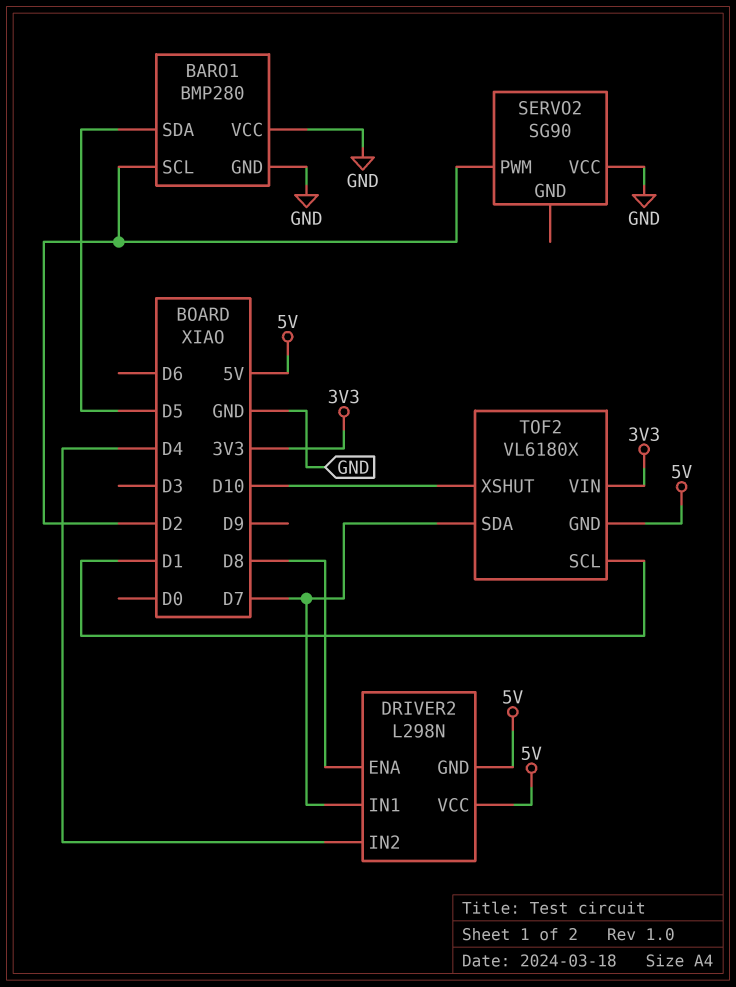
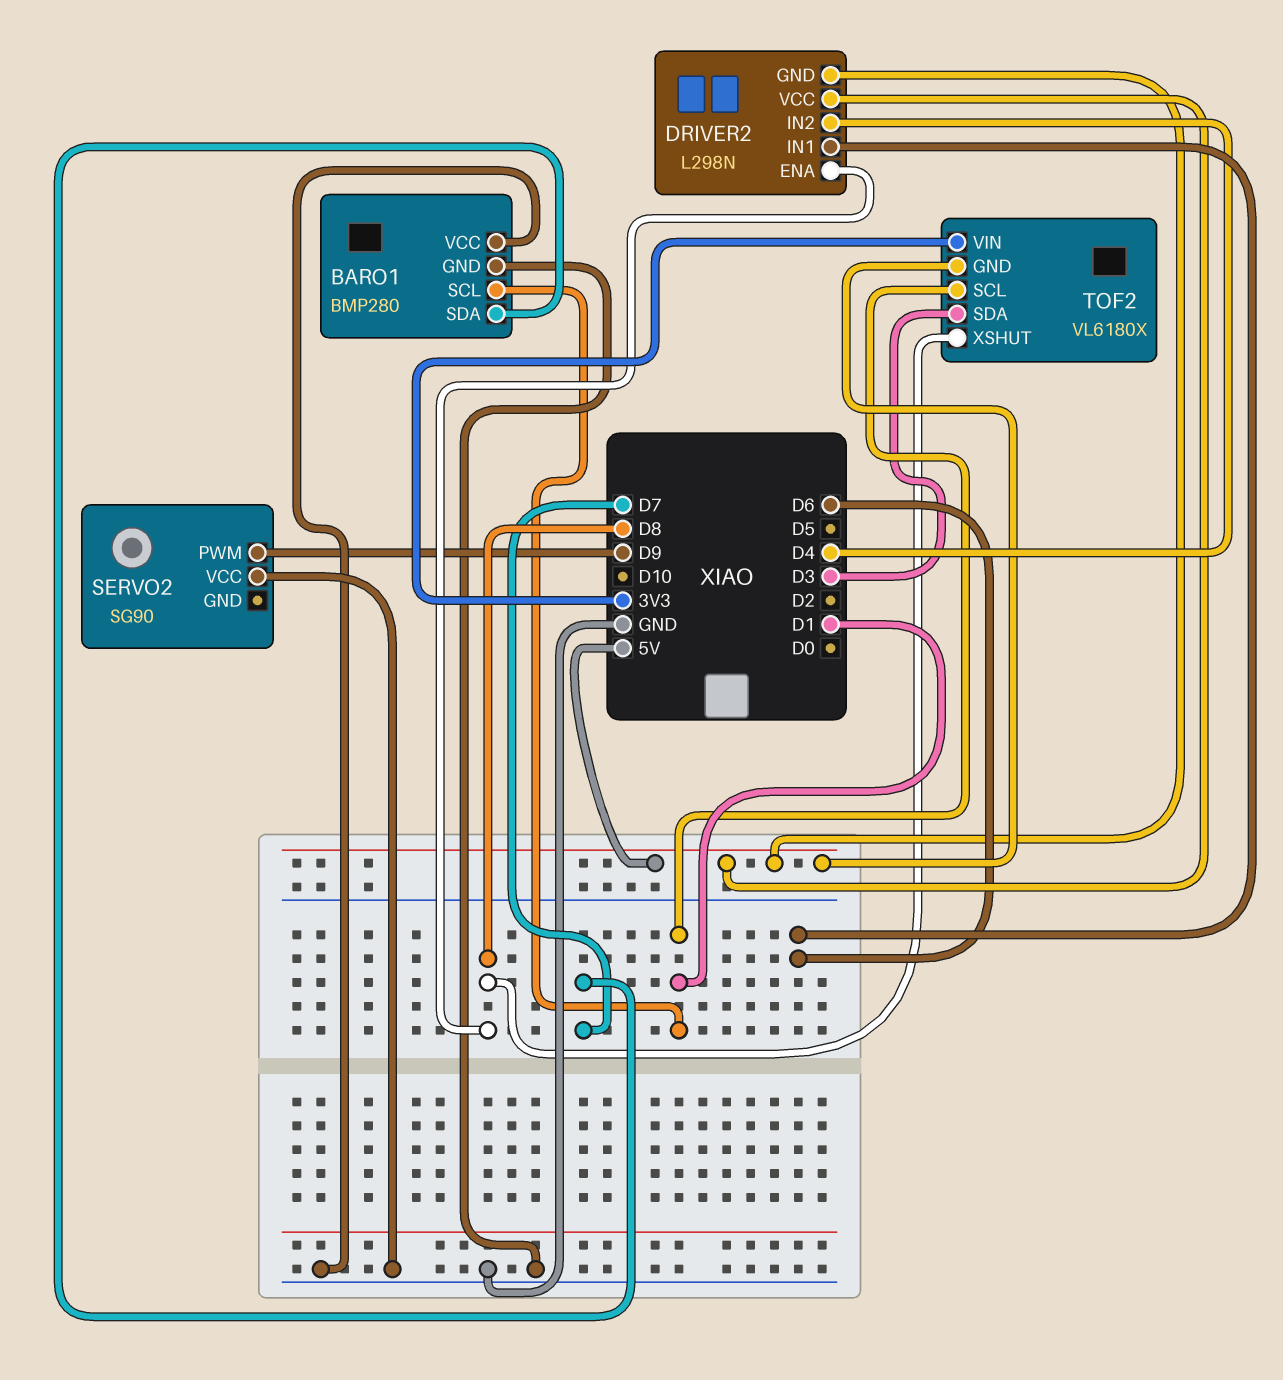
BARO1 pin SCL: D2 -> D1
BARO1 pin SDA: D5 -> D7
DRIVER2 pin IN1: D7 -> D6
SERVO2 pin PWM: D2 -> D9
TOF2 pin SDA: D7 -> D3
TOF2 pin XSHUT: D10 -> D8

